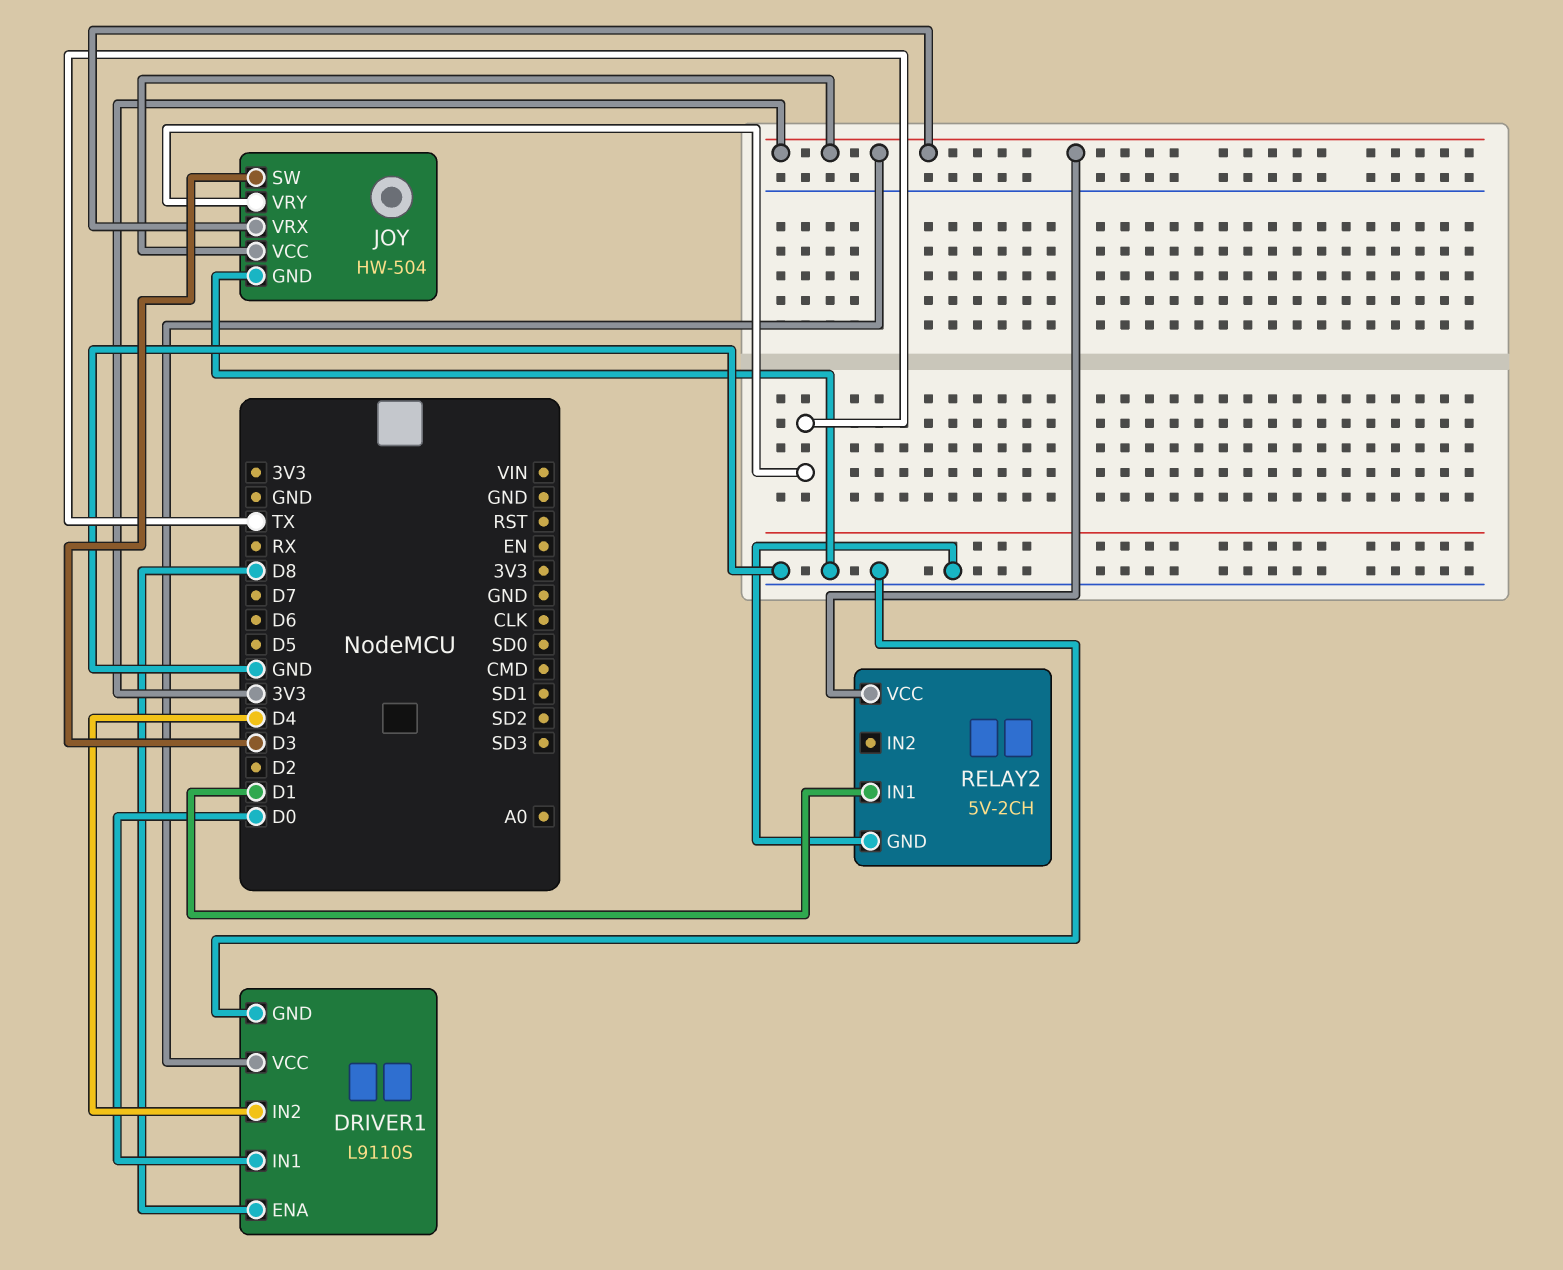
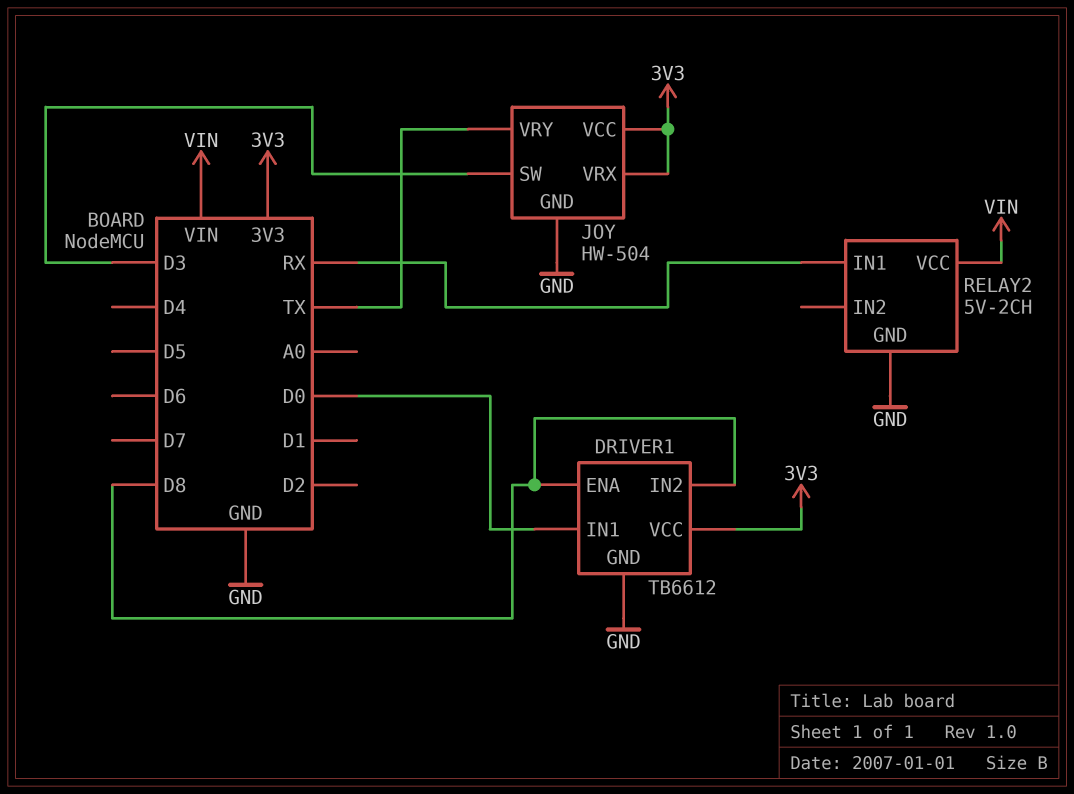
DRIVER1: L9110S -> TB6612
DRIVER1 pin IN2: D4 -> D8
RELAY2 pin IN1: D1 -> RX
RELAY2 pin VCC: 3V3 -> VIN

